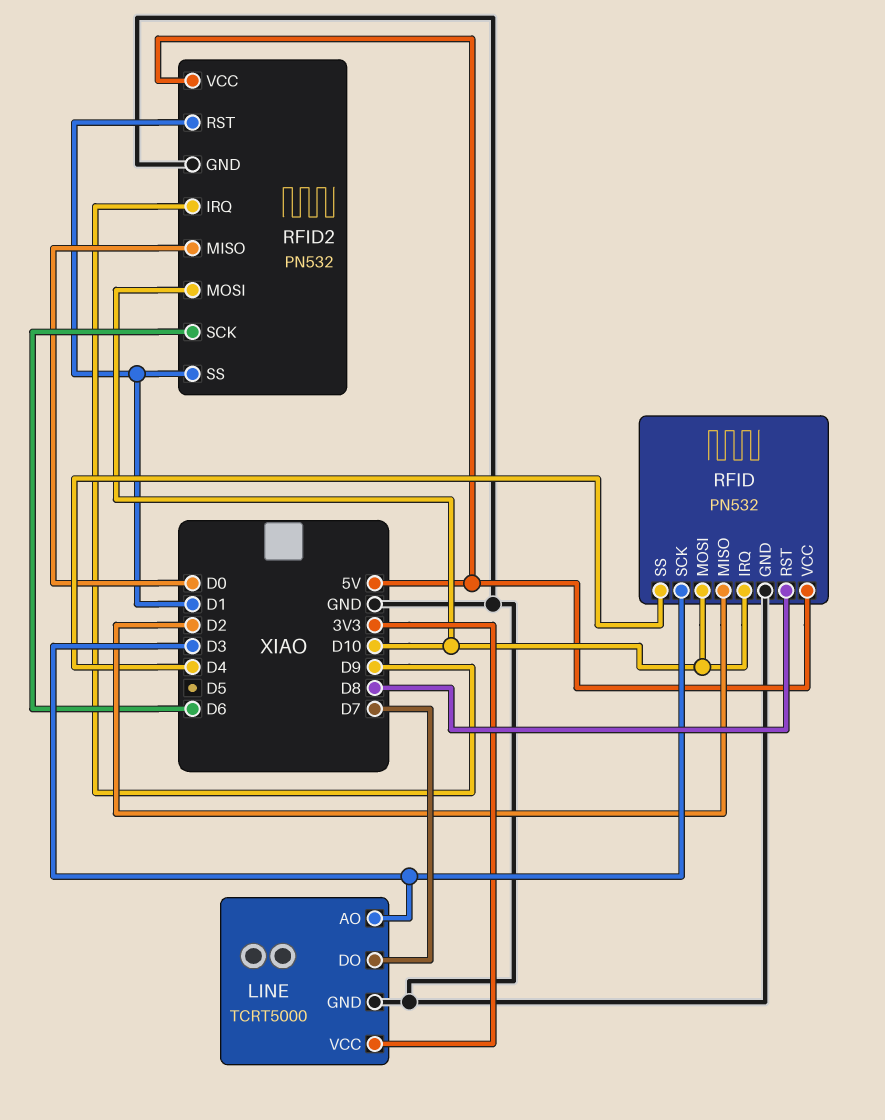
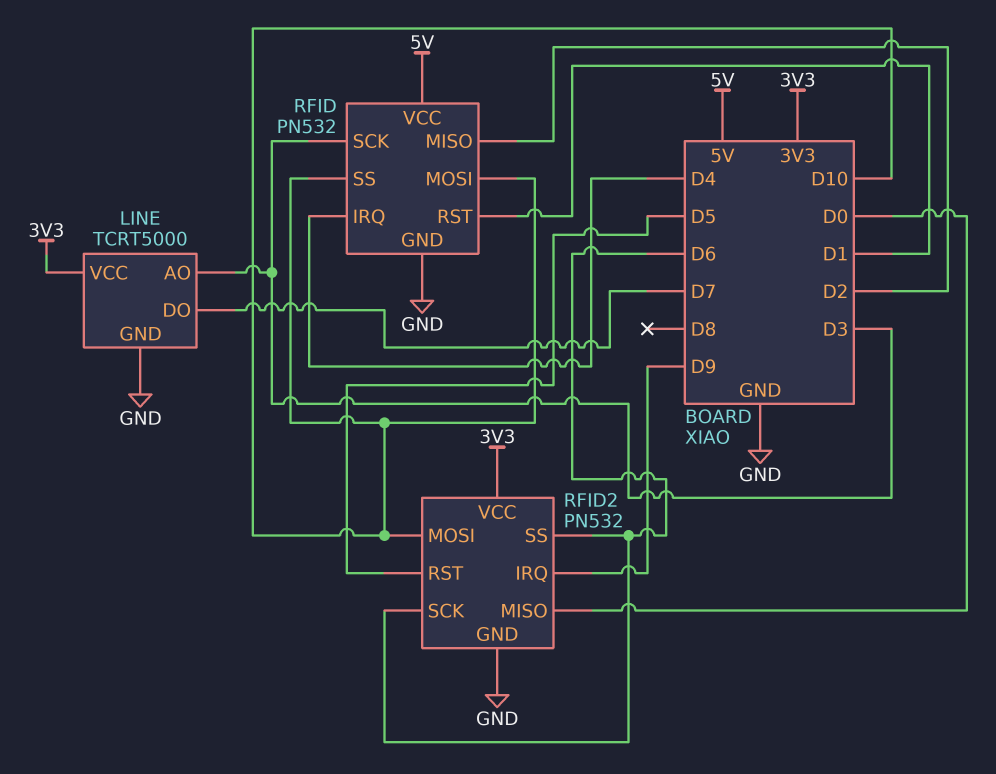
RFID pin IRQ: D10 -> D4
RFID pin RST: D8 -> D1
RFID pin SS: D4 -> D10
RFID2 pin RST: D1 -> D5
RFID2 pin SS: D1 -> D6
RFID2 pin VCC: 5V -> 3V3

